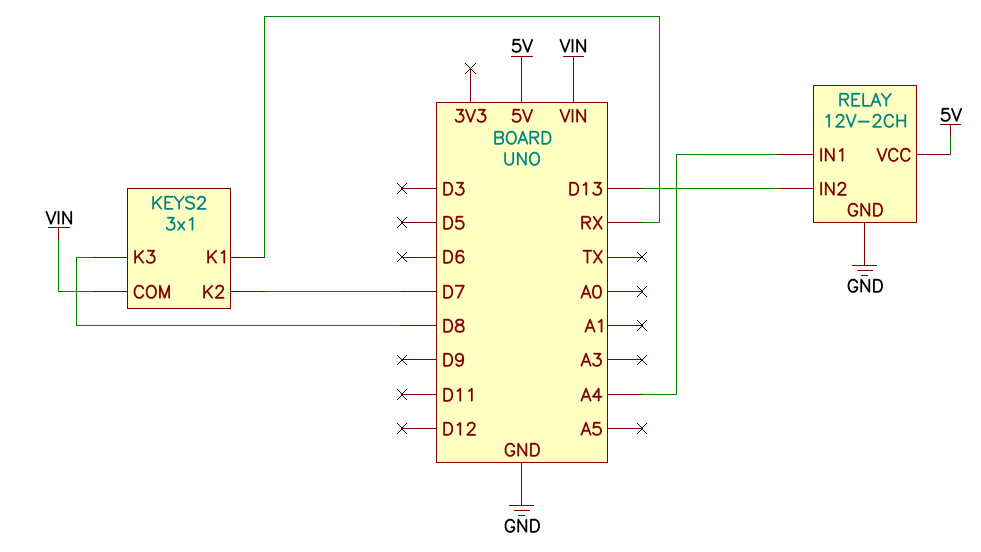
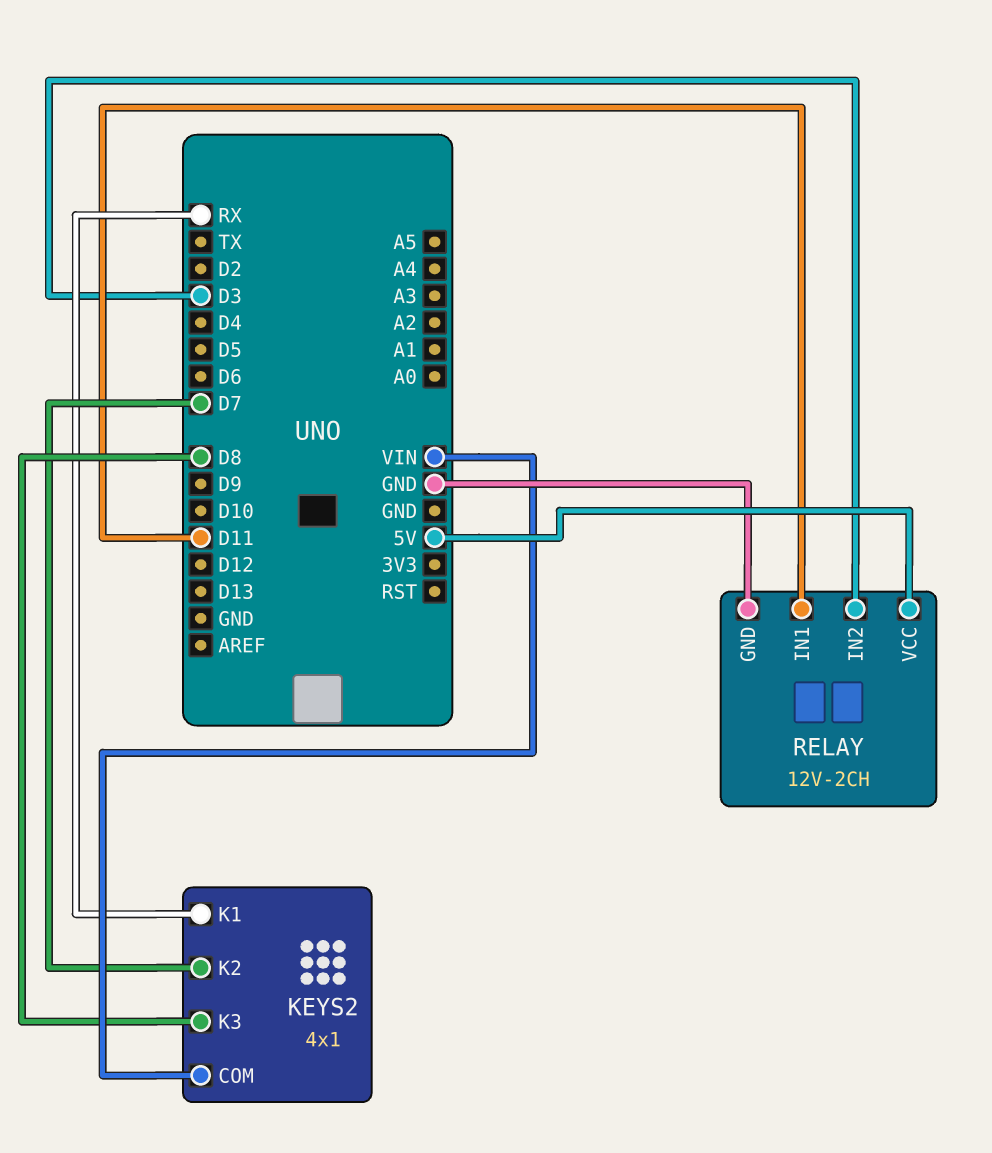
KEYS2: 3x1 -> 4x1
RELAY pin IN1: A4 -> D11
RELAY pin IN2: D13 -> D3

